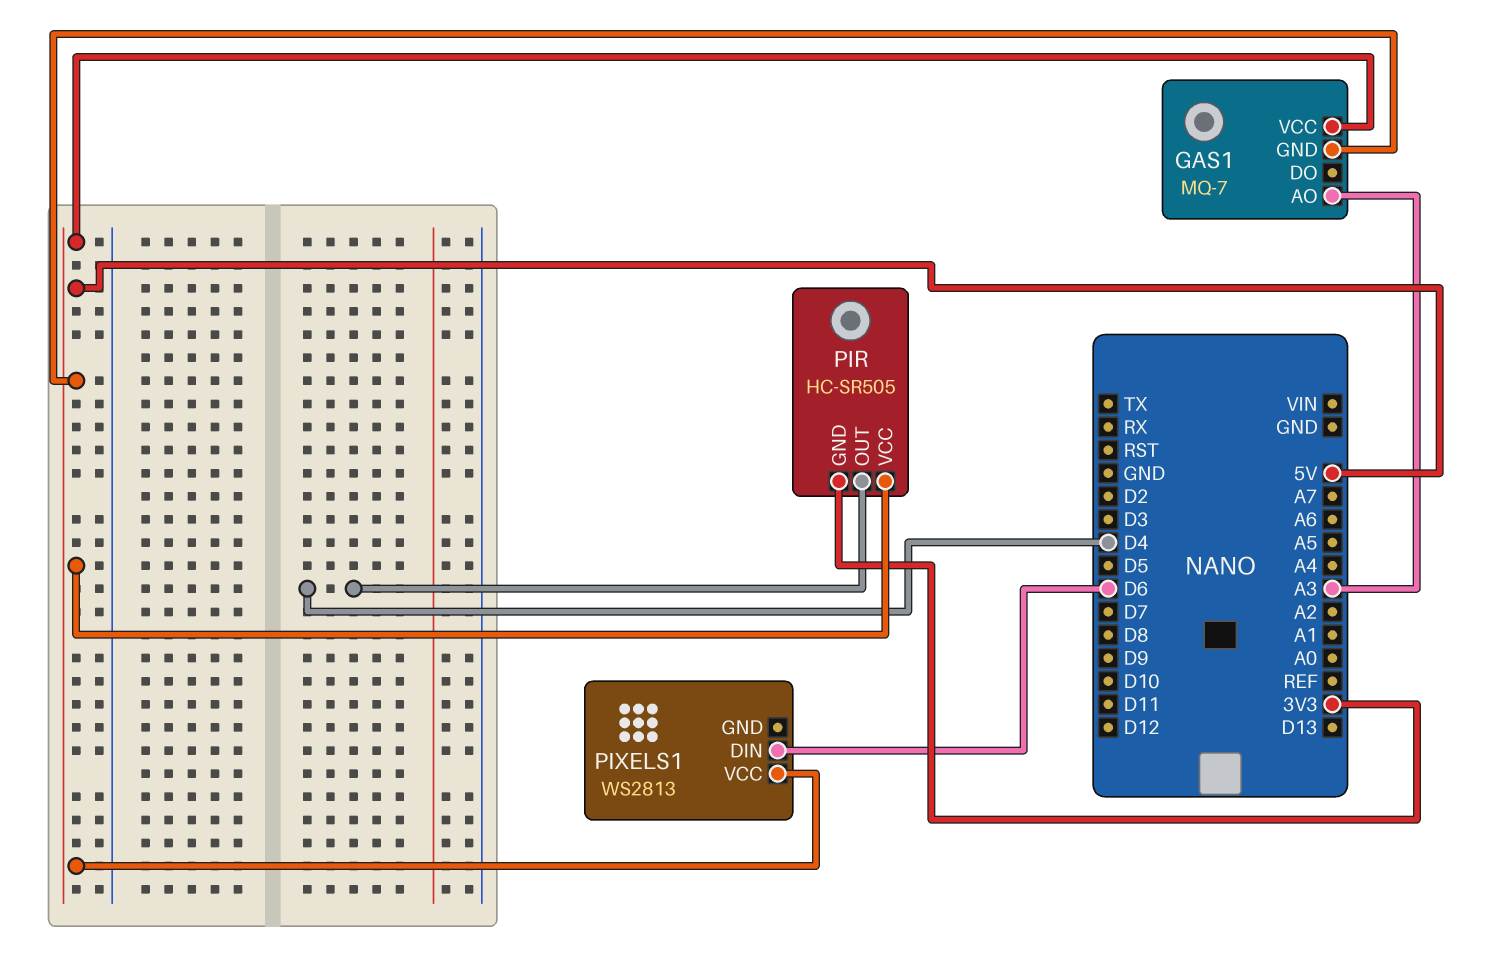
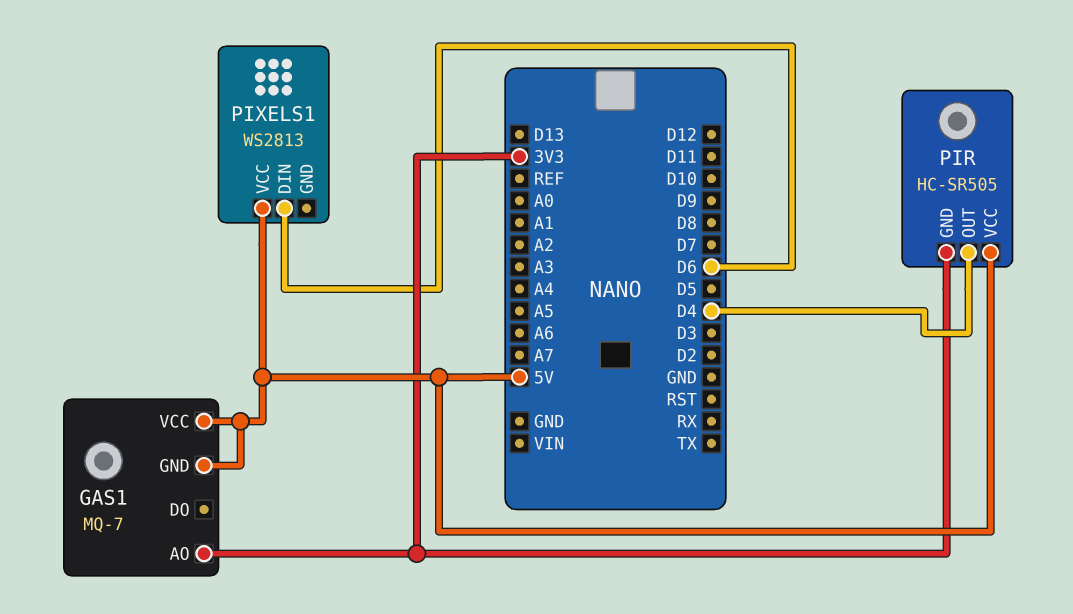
GAS1 pin AO: A3 -> 3V3

